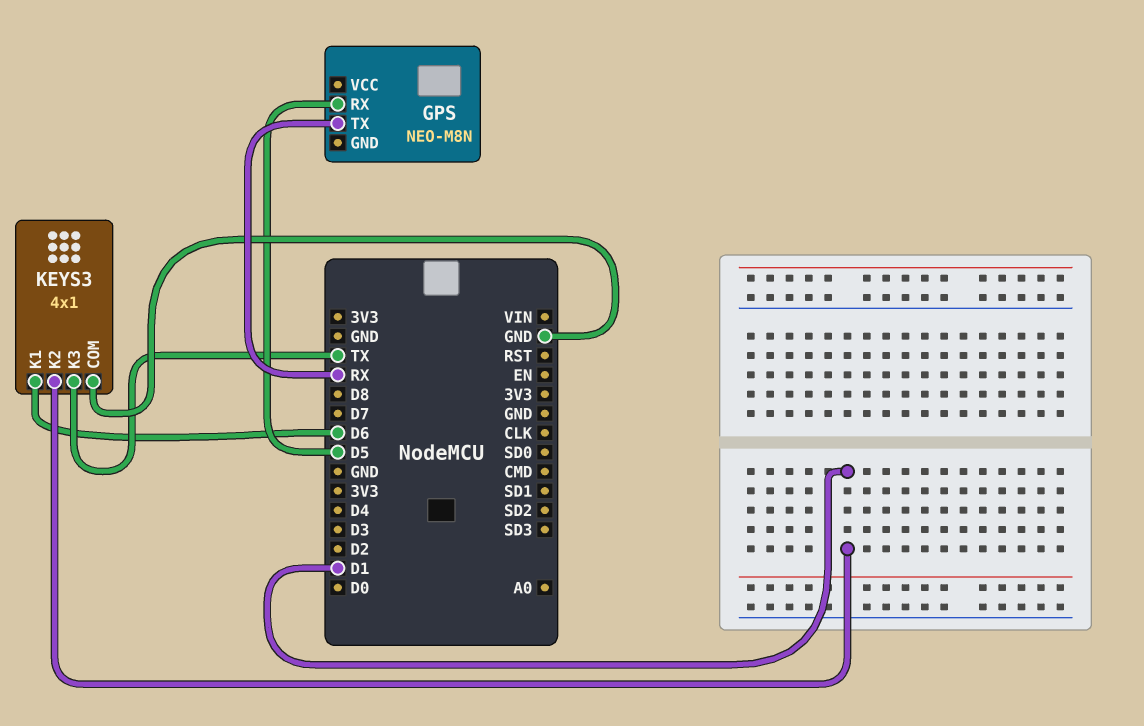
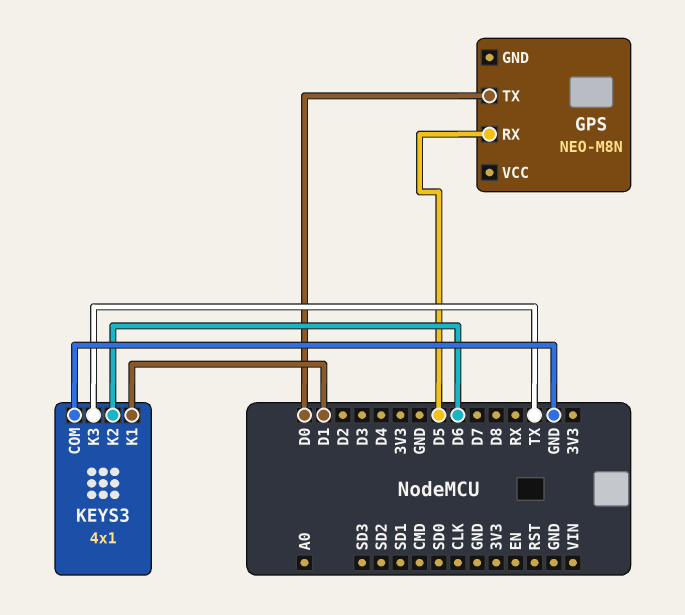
GPS pin TX: RX -> D0
KEYS3 pin K1: D6 -> D1
KEYS3 pin K2: D1 -> D6

